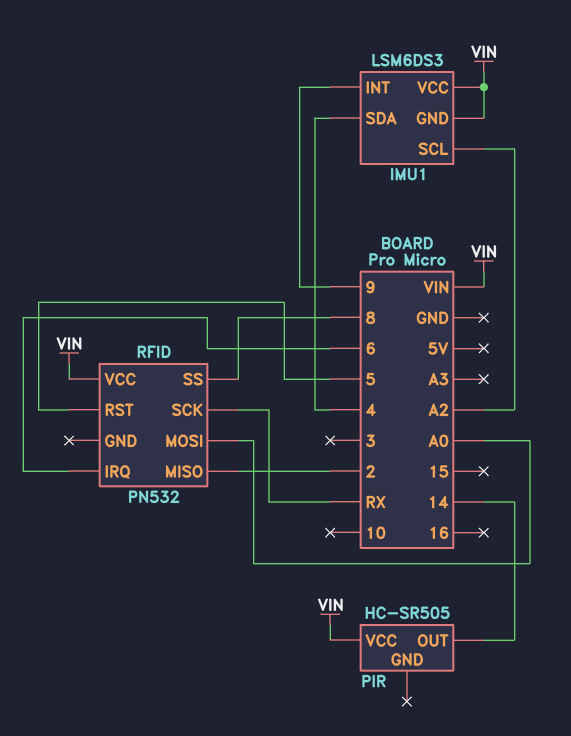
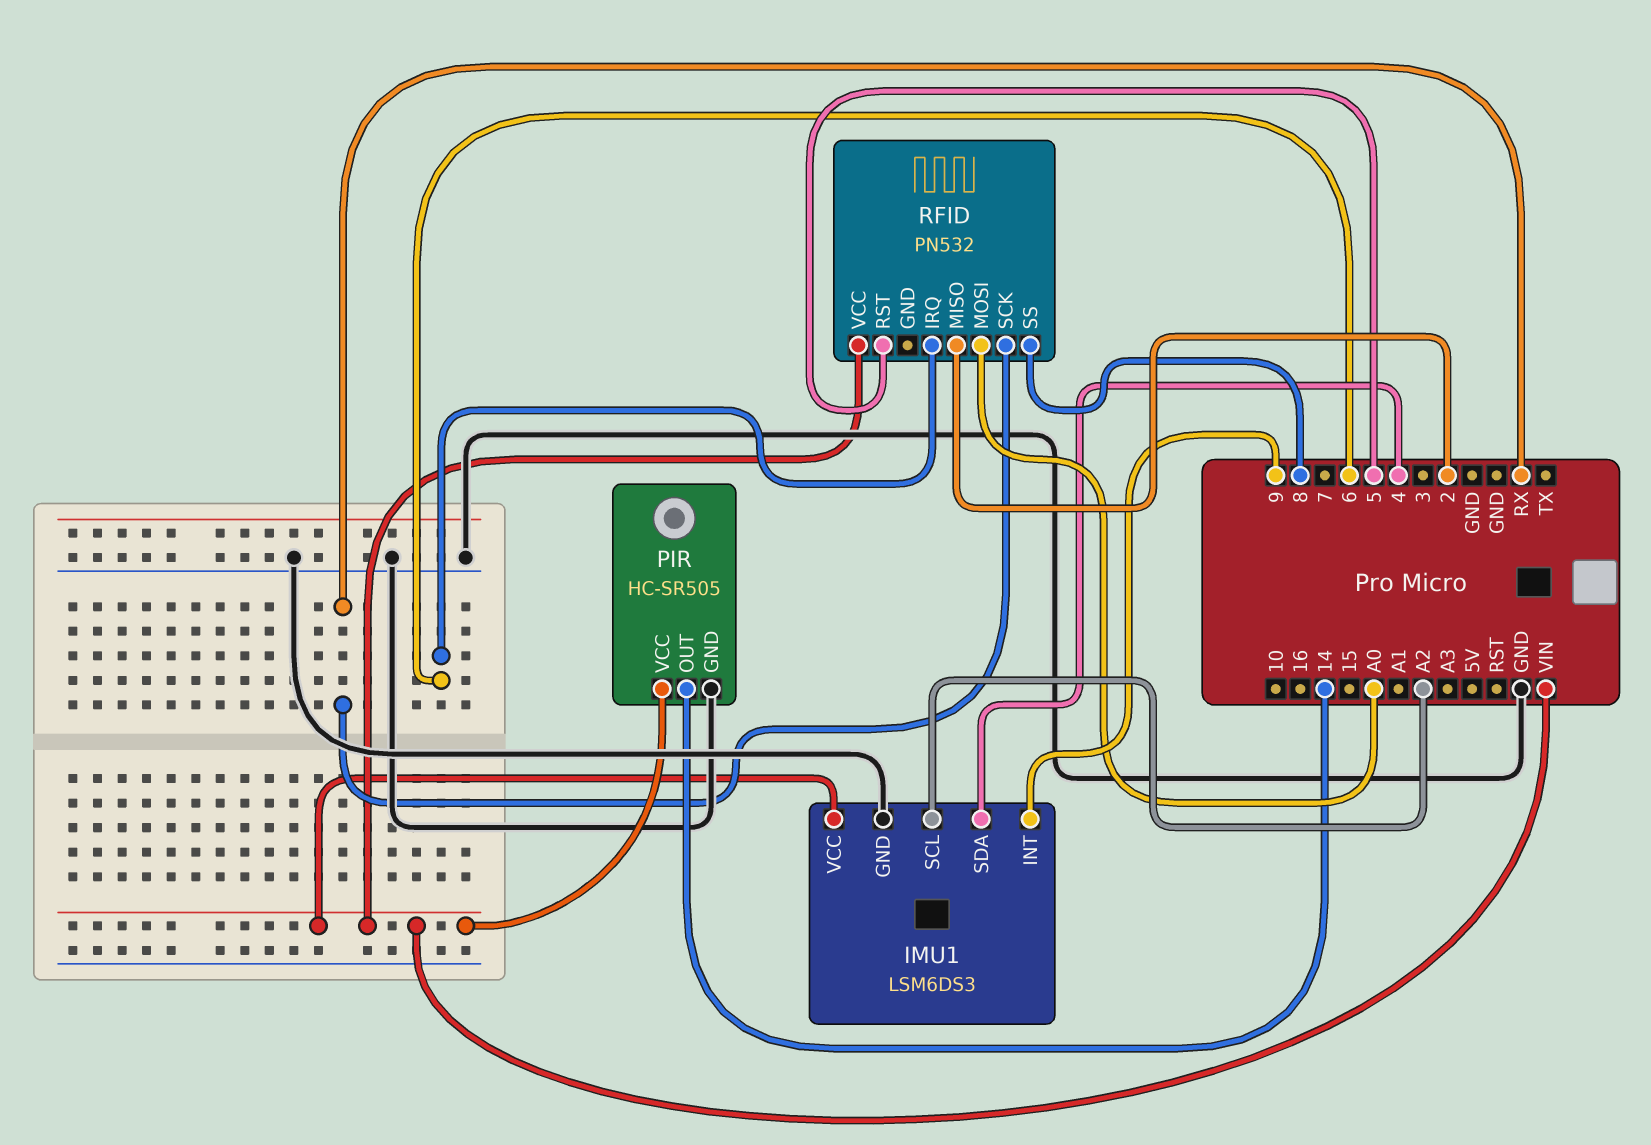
IMU1 pin GND: VIN -> GND
PIR pin GND: none -> GND

